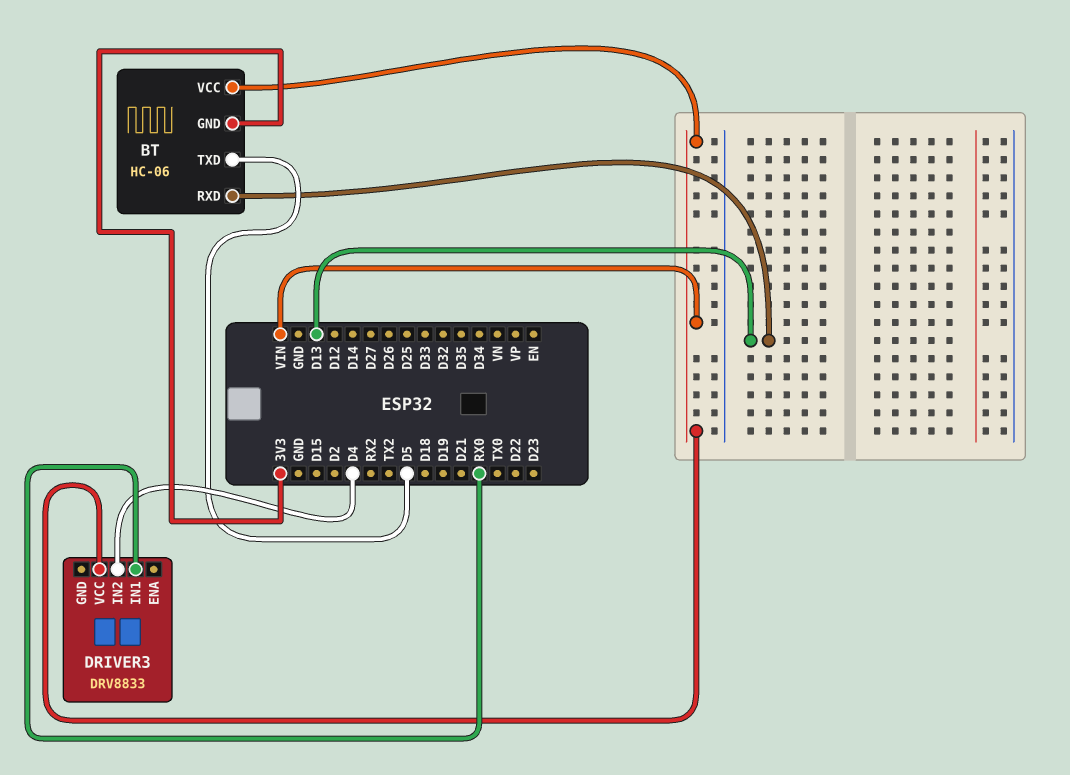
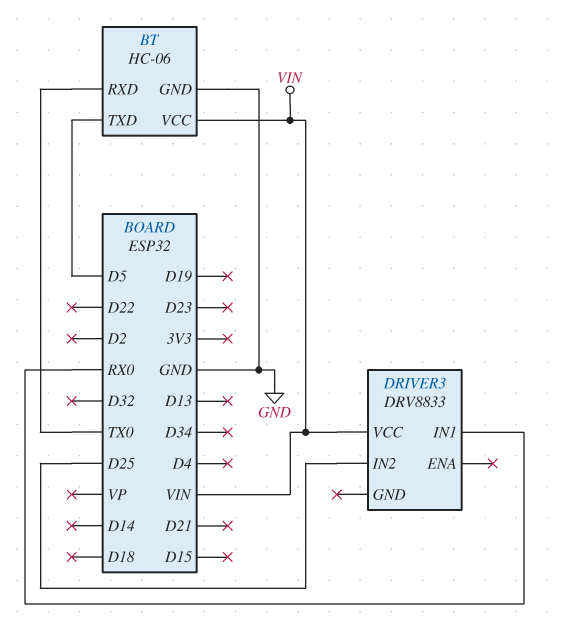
BT pin GND: 3V3 -> GND
BT pin RXD: D13 -> TX0
DRIVER3 pin IN2: D4 -> D25

